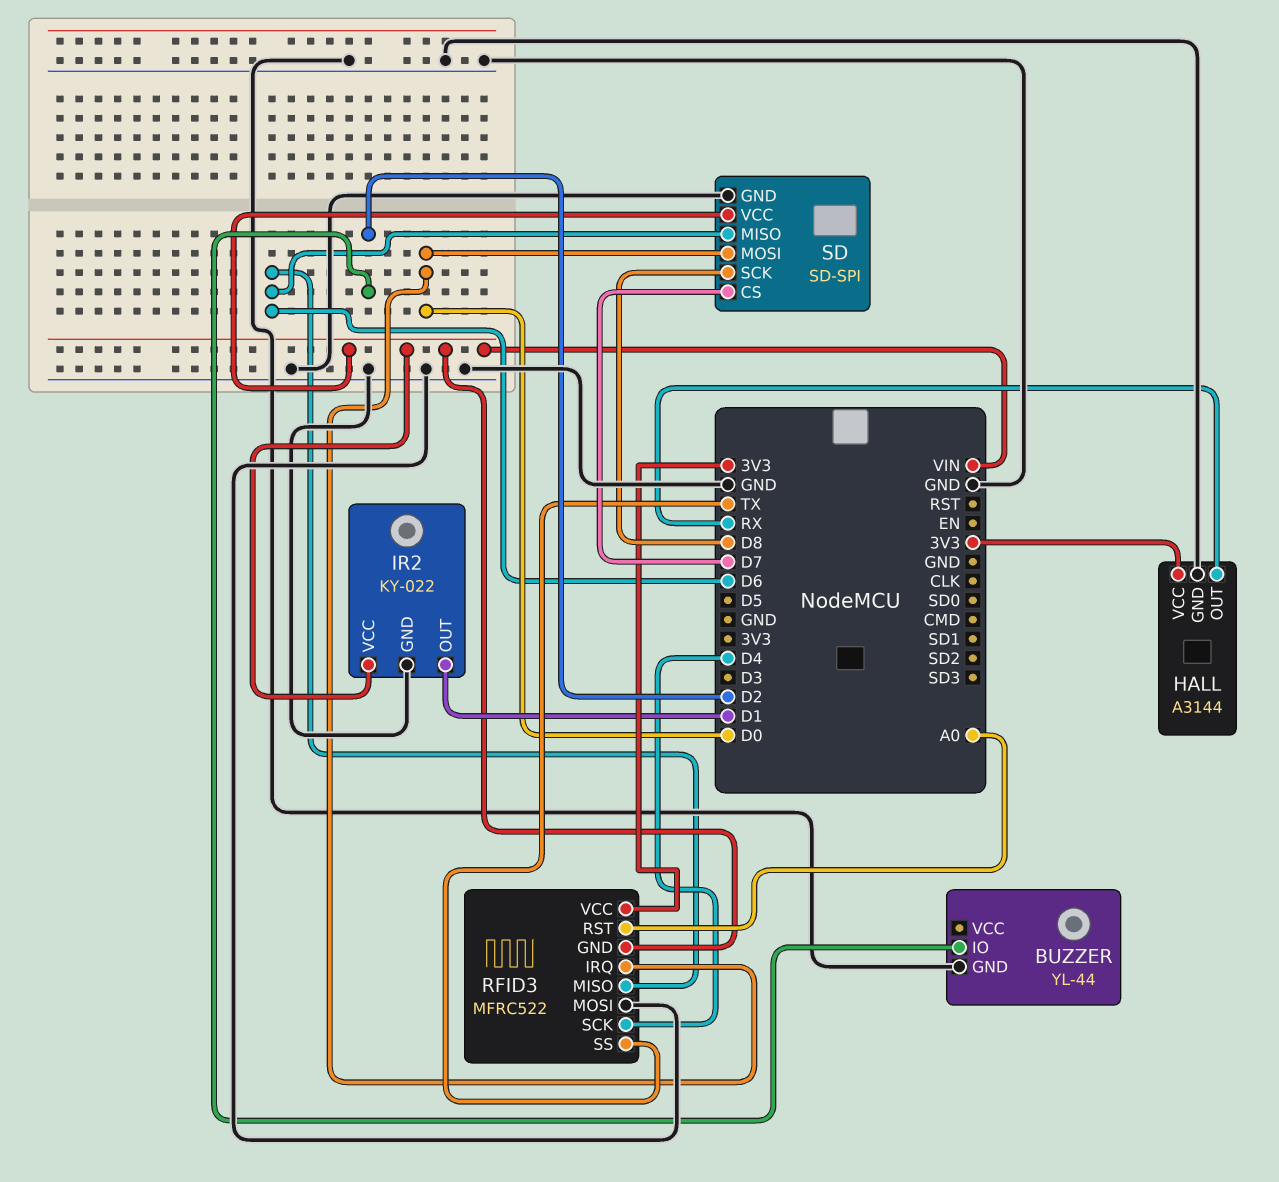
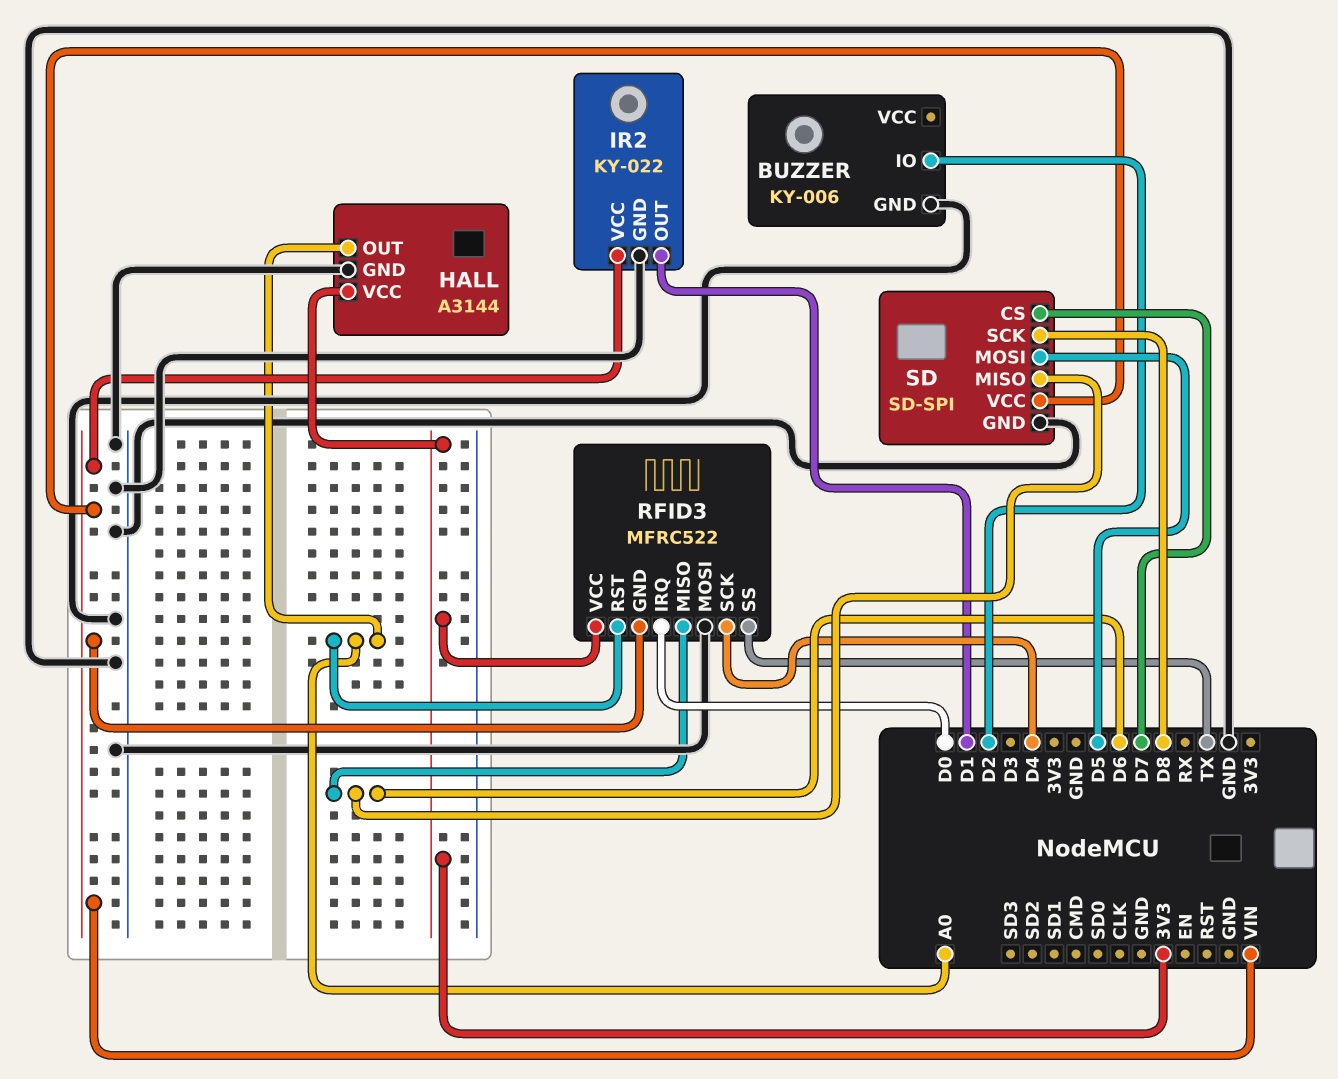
BUZZER: YL-44 -> KY-006
HALL pin OUT: RX -> A0
SD pin MOSI: D0 -> D5

